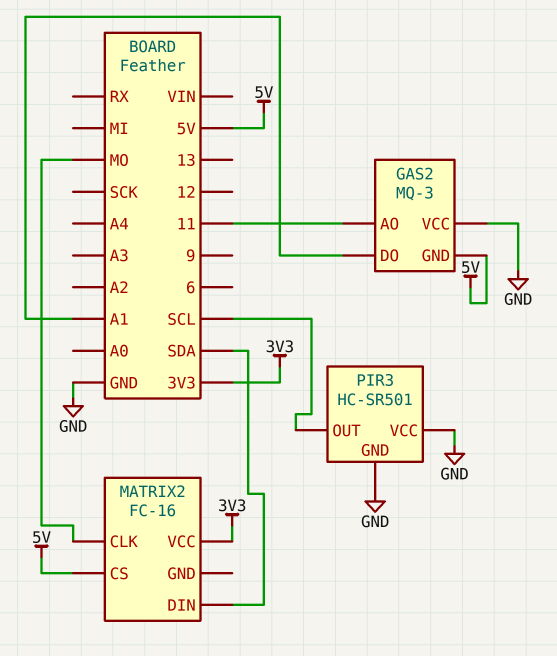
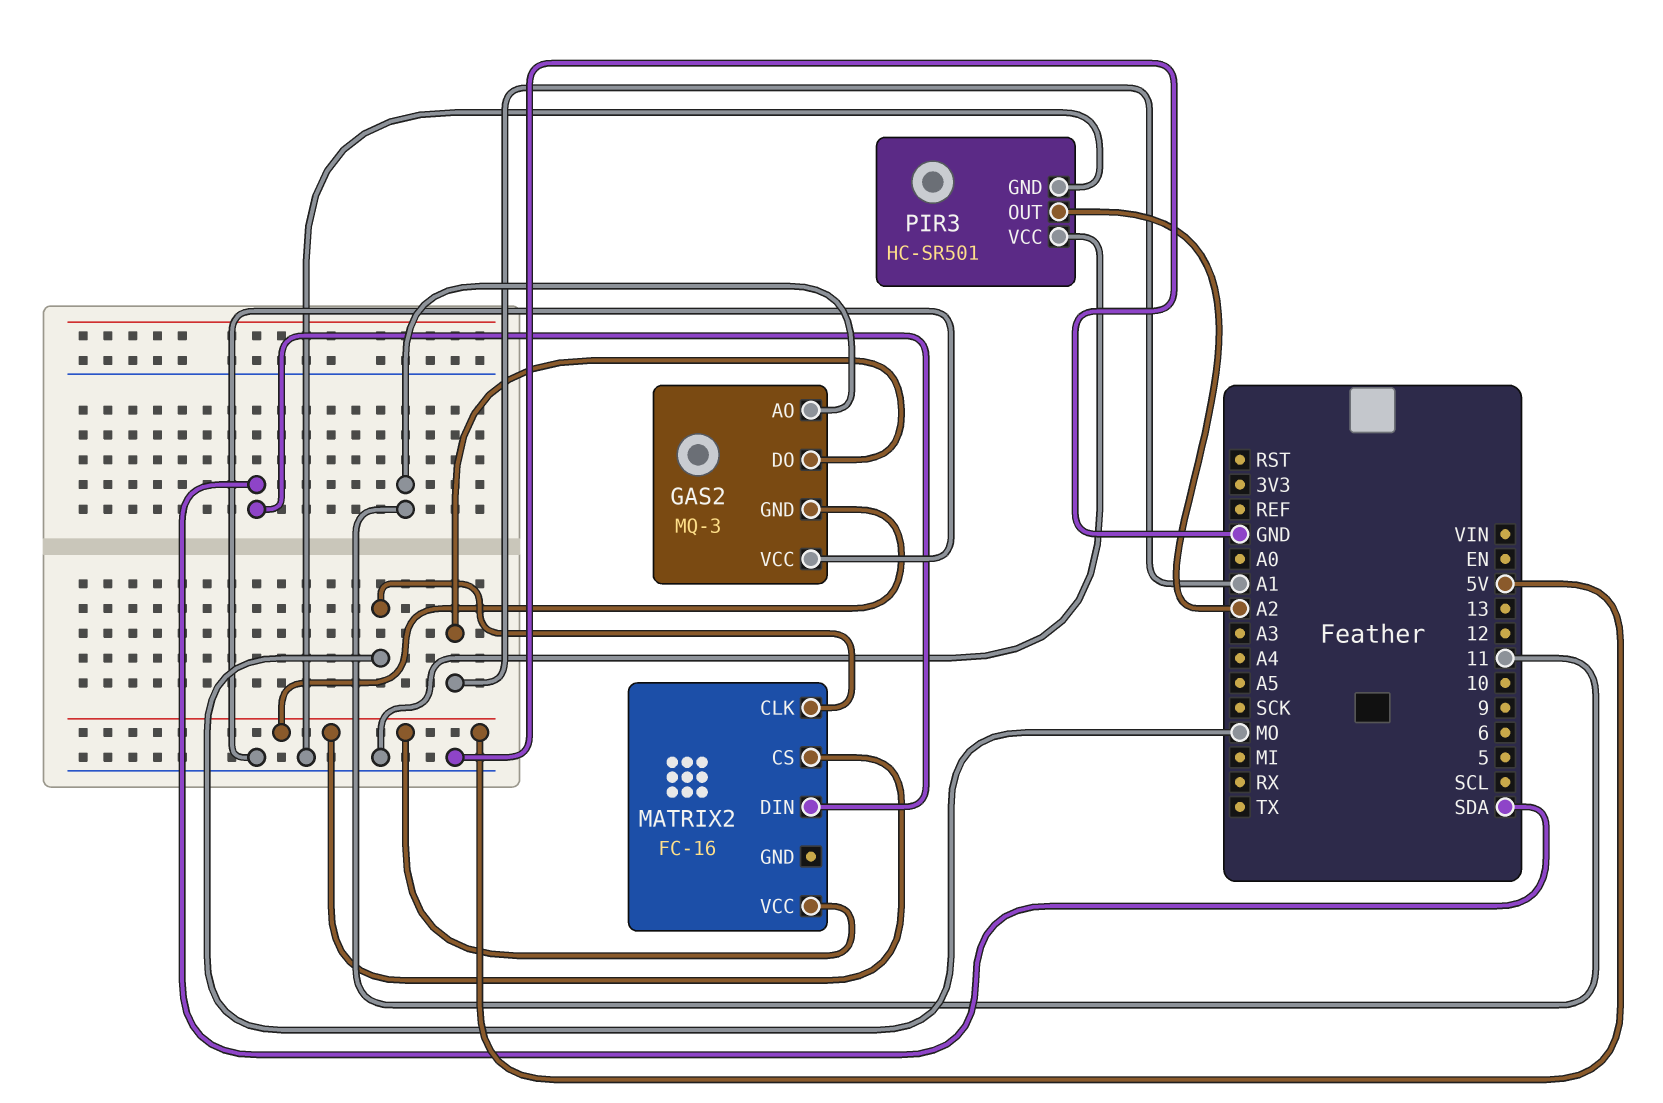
MATRIX2 pin VCC: 3V3 -> 5V
PIR3 pin OUT: SCL -> A2

